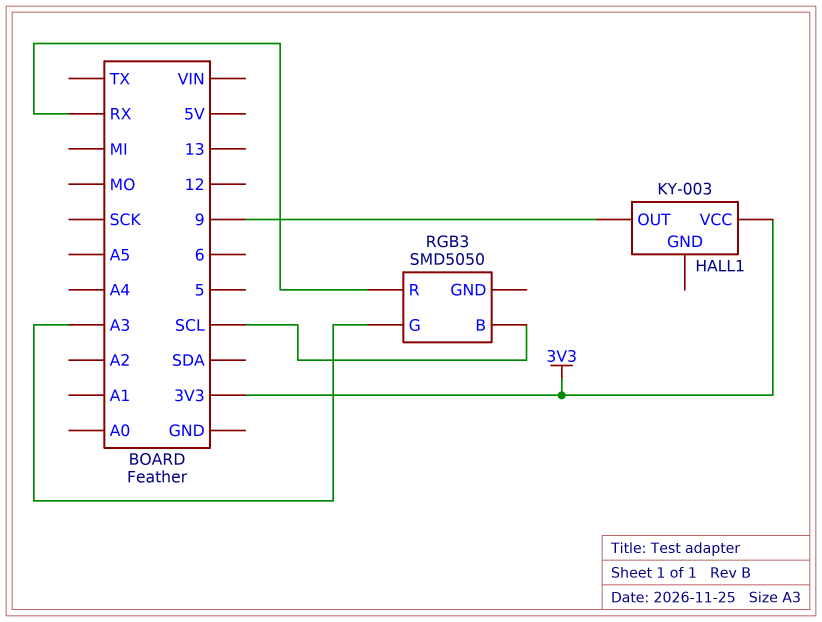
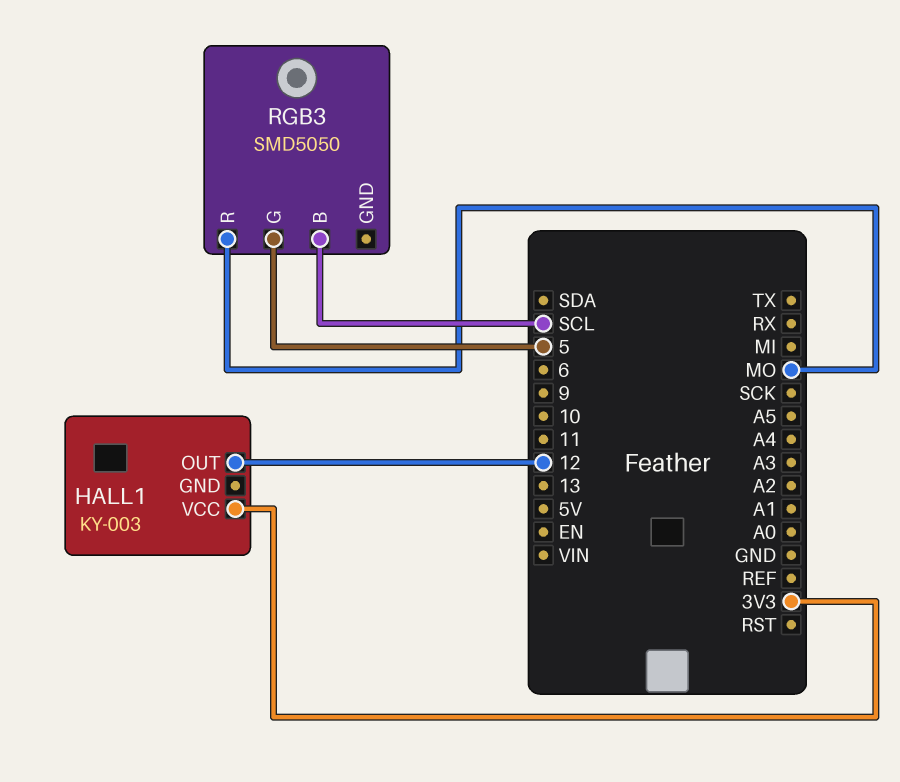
HALL1 pin OUT: 9 -> 12
RGB3 pin G: A3 -> 5
RGB3 pin R: RX -> MO

